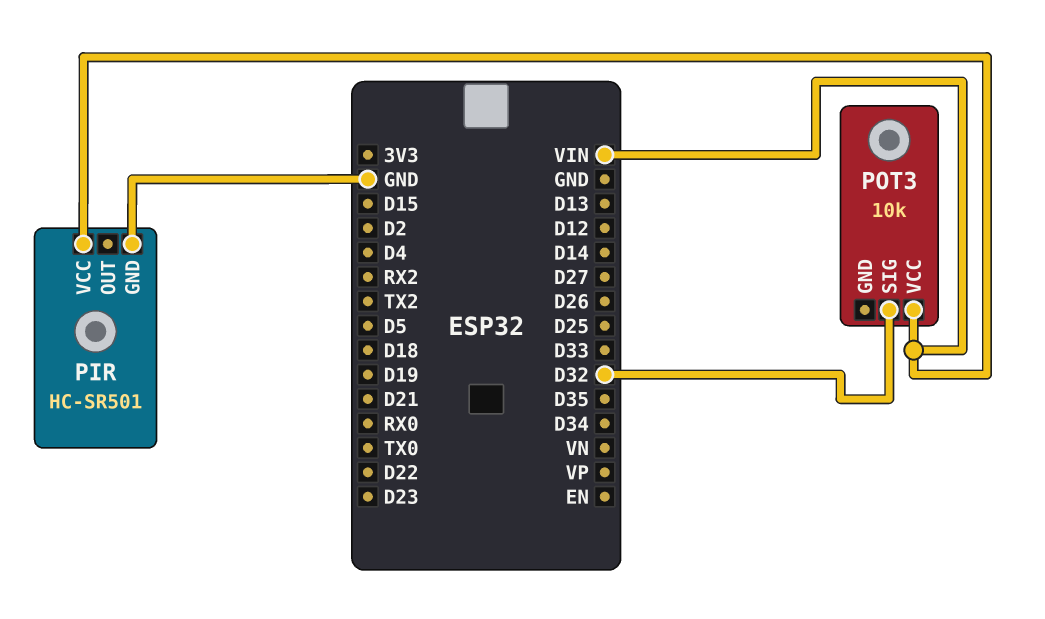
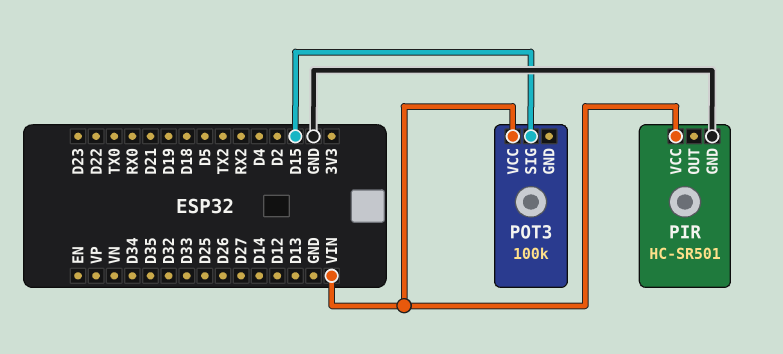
POT3: 10k -> 100k
POT3 pin SIG: D32 -> D15

